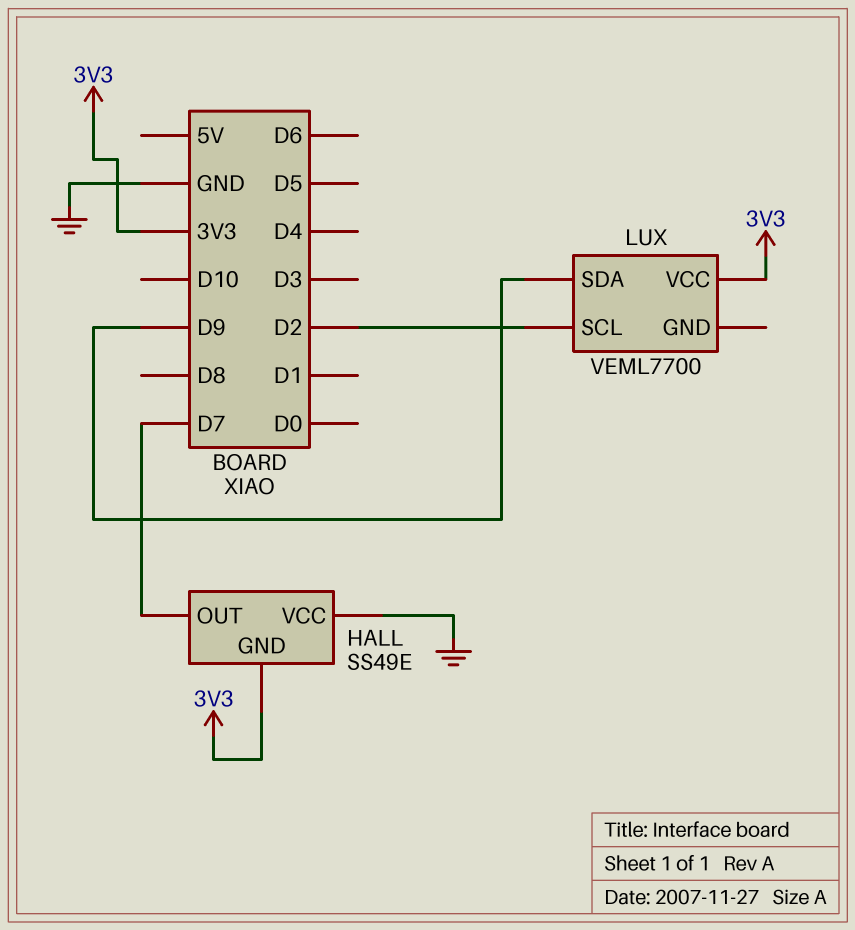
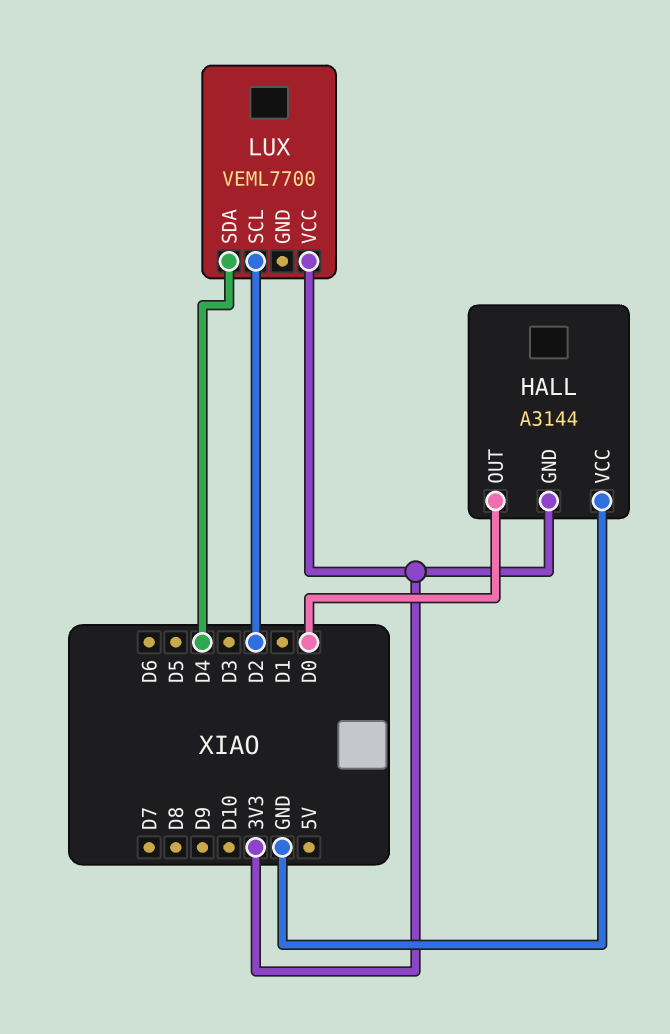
HALL: SS49E -> A3144
HALL pin OUT: D7 -> D0
LUX pin SDA: D9 -> D4

